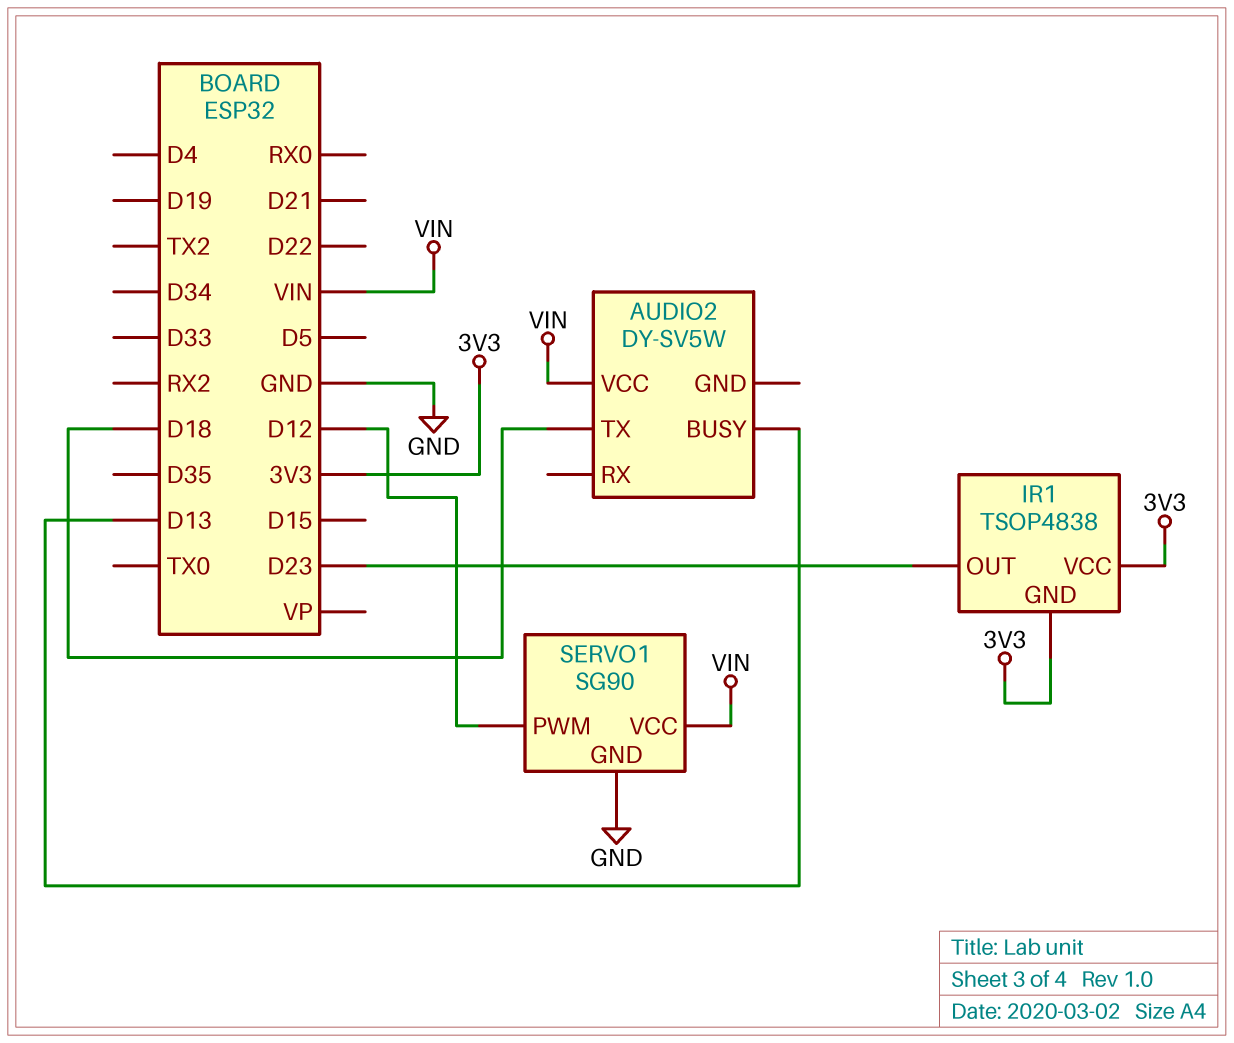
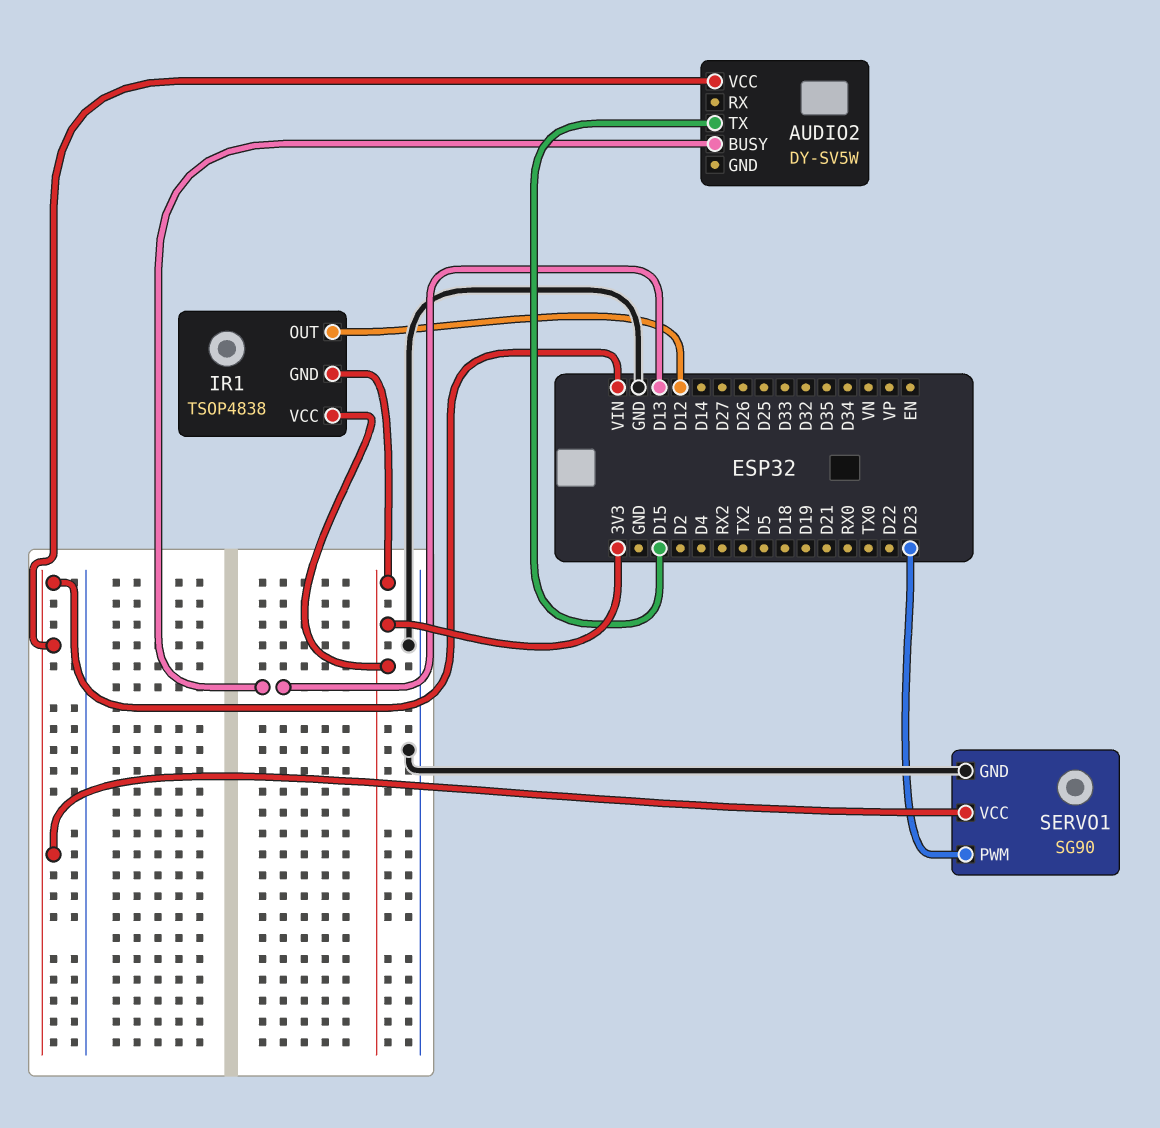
AUDIO2 pin TX: D18 -> D15
IR1 pin OUT: D23 -> D12
SERVO1 pin PWM: D12 -> D23

